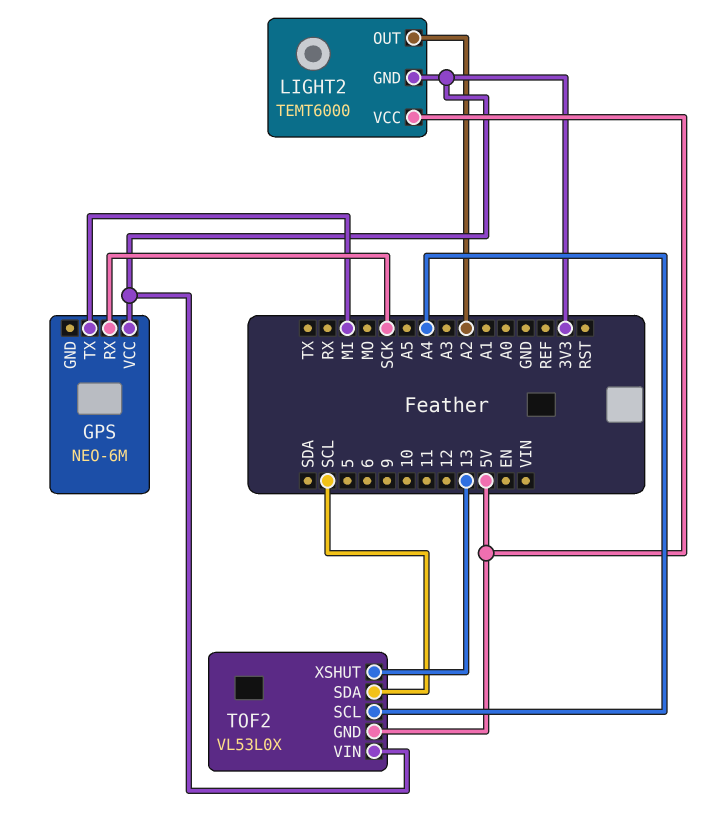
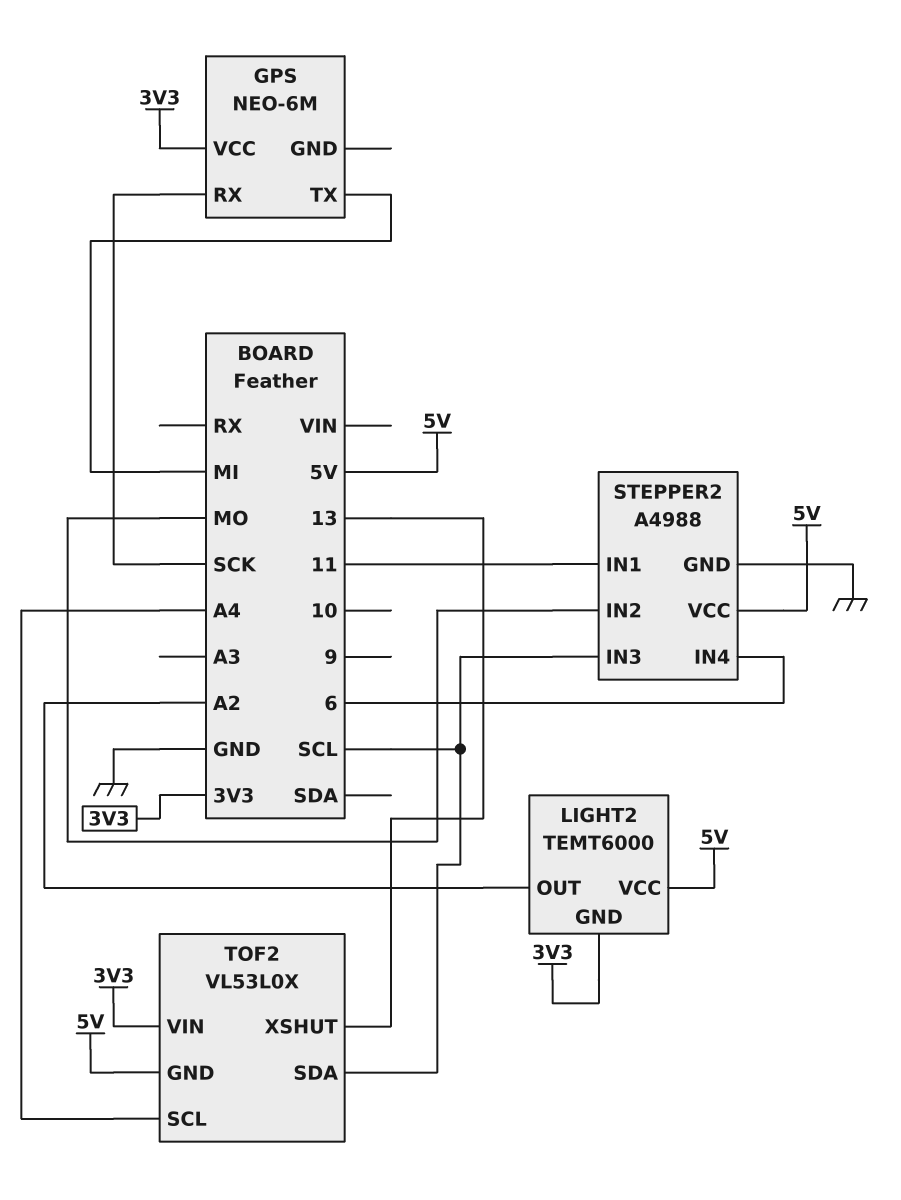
STEPPER2: none -> A4988
STEPPER2 pin GND: none -> GND
STEPPER2 pin IN1: none -> 11
STEPPER2 pin IN2: none -> MO
STEPPER2 pin IN3: none -> SCL
STEPPER2 pin IN4: none -> 6
STEPPER2 pin VCC: none -> 5V

